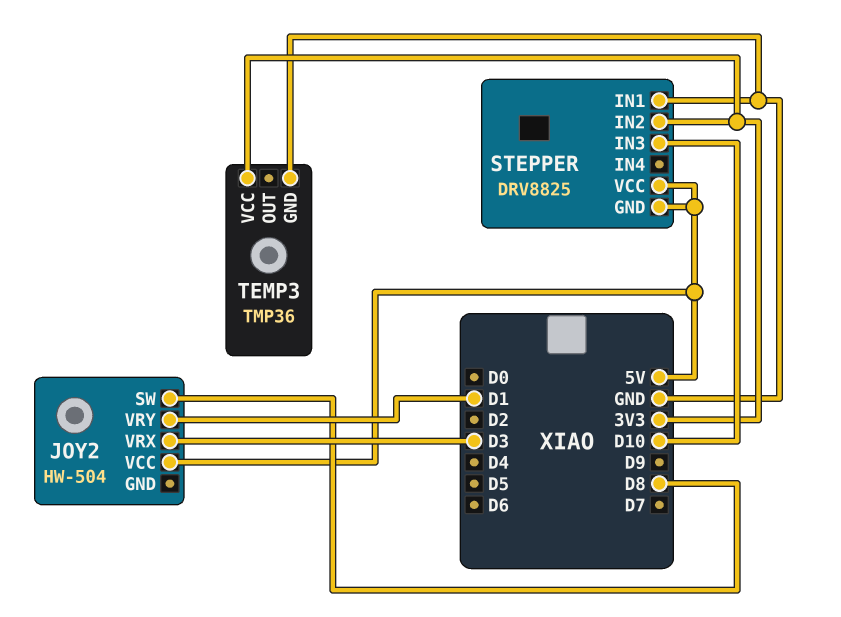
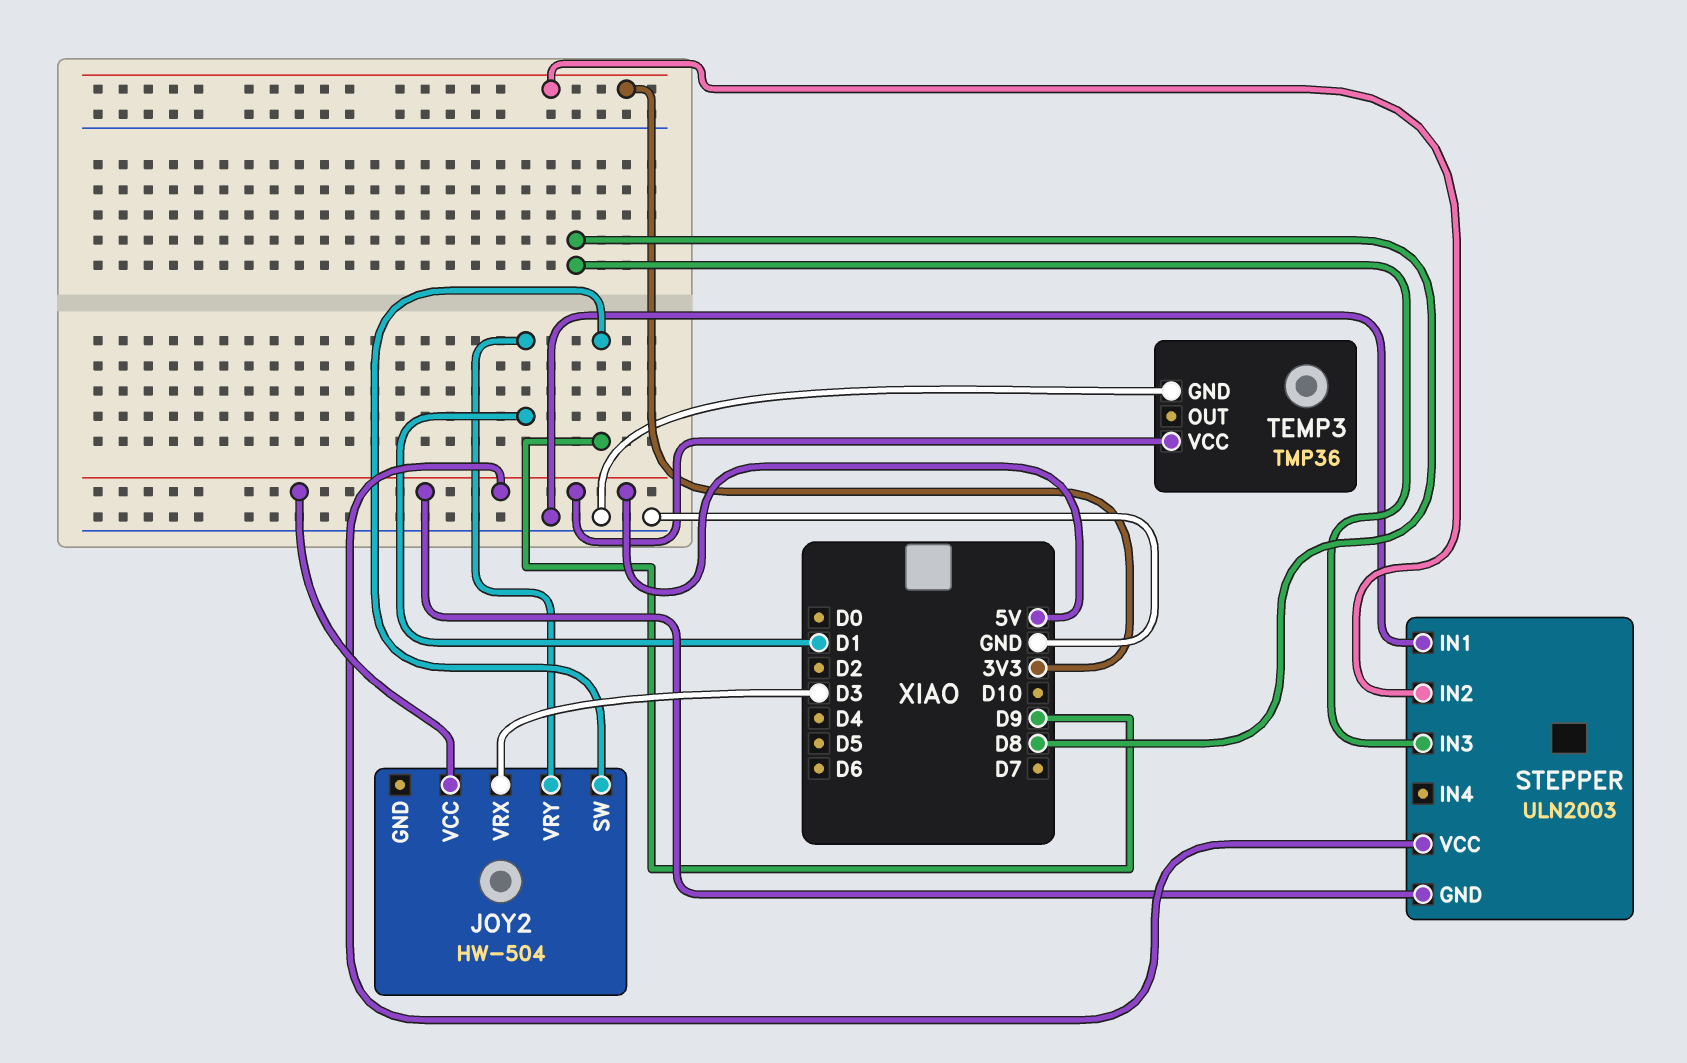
JOY2 pin SW: D8 -> D9
STEPPER: DRV8825 -> ULN2003
STEPPER pin IN3: D10 -> D8
TEMP3 pin VCC: 3V3 -> 5V

